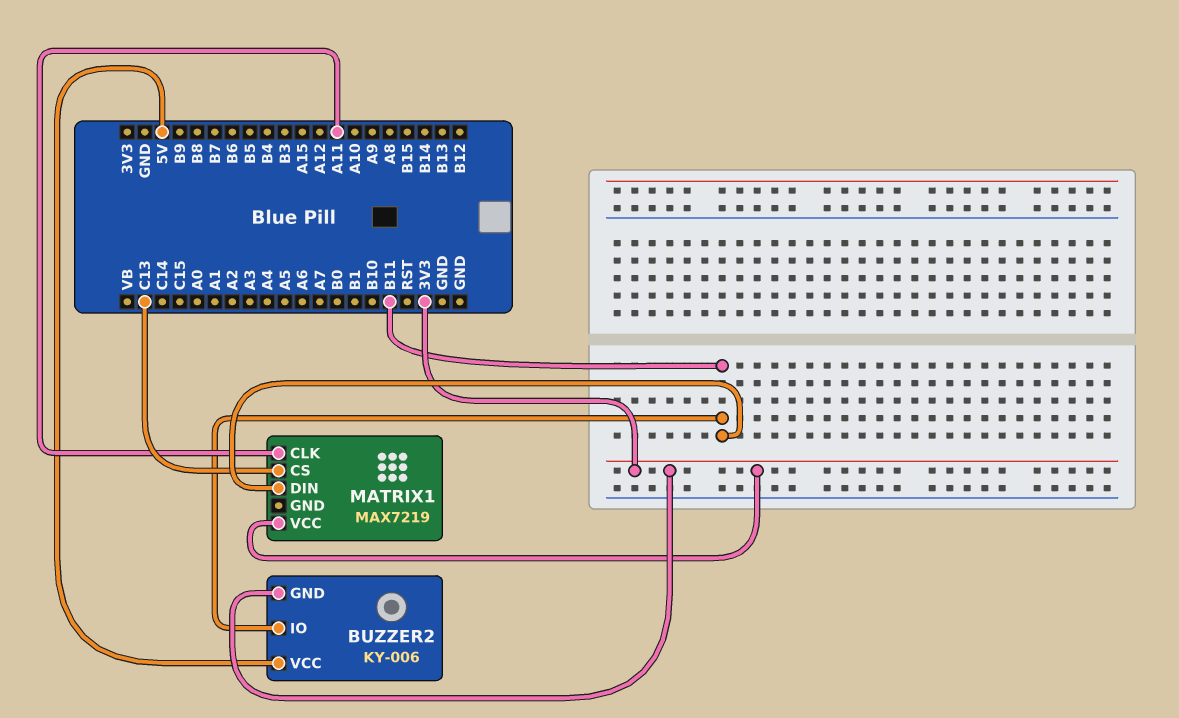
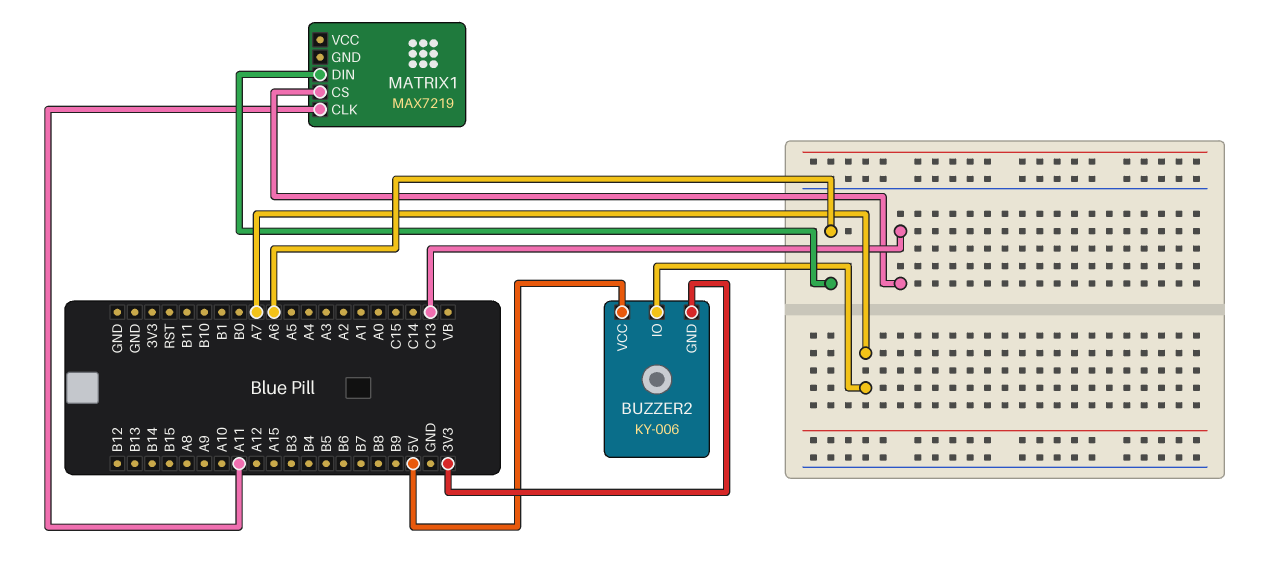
BUZZER2 pin IO: B11 -> A7
MATRIX1 pin DIN: B11 -> A6
MATRIX1 pin VCC: 3V3 -> none

